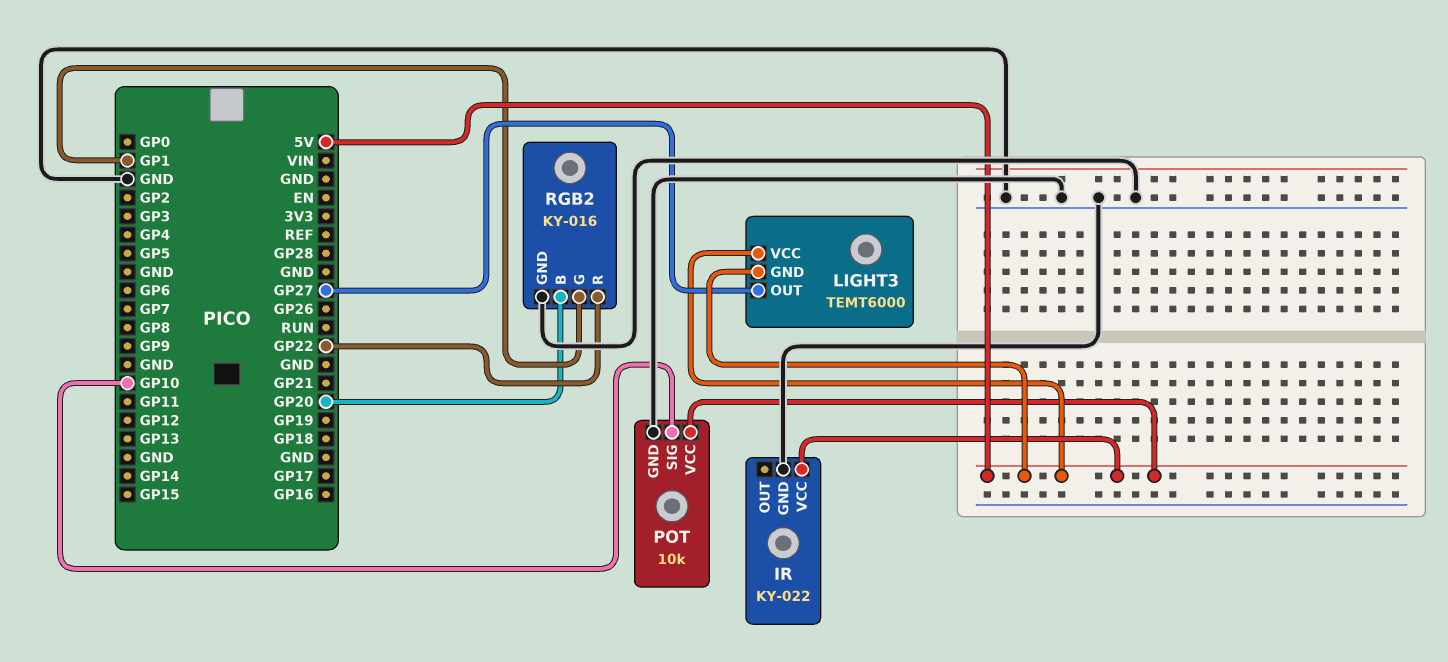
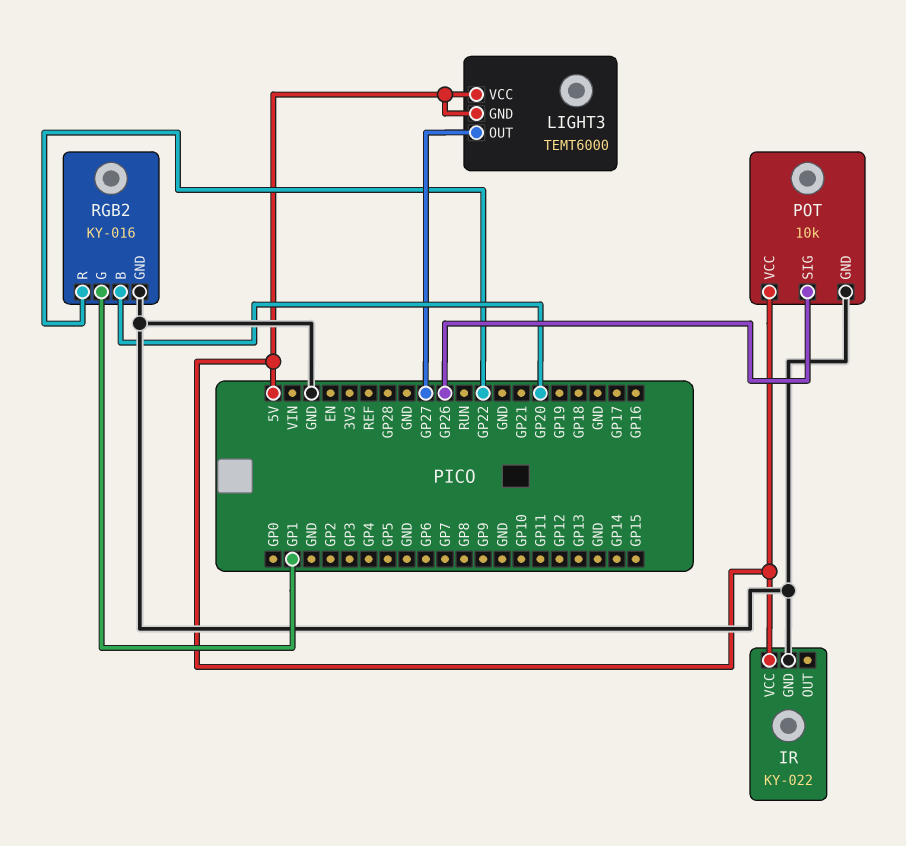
POT pin SIG: GP10 -> GP26

